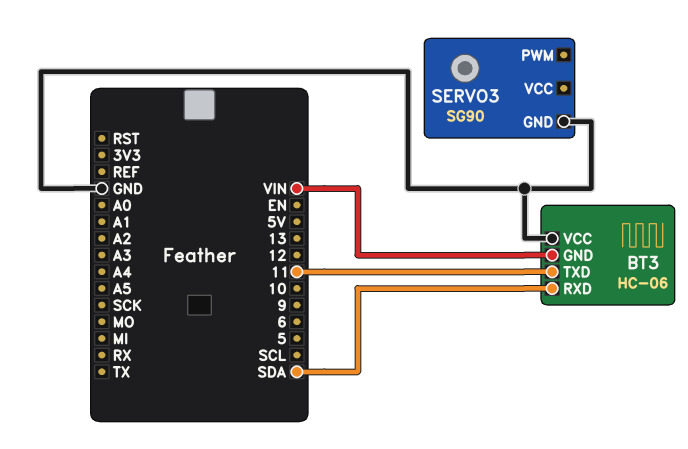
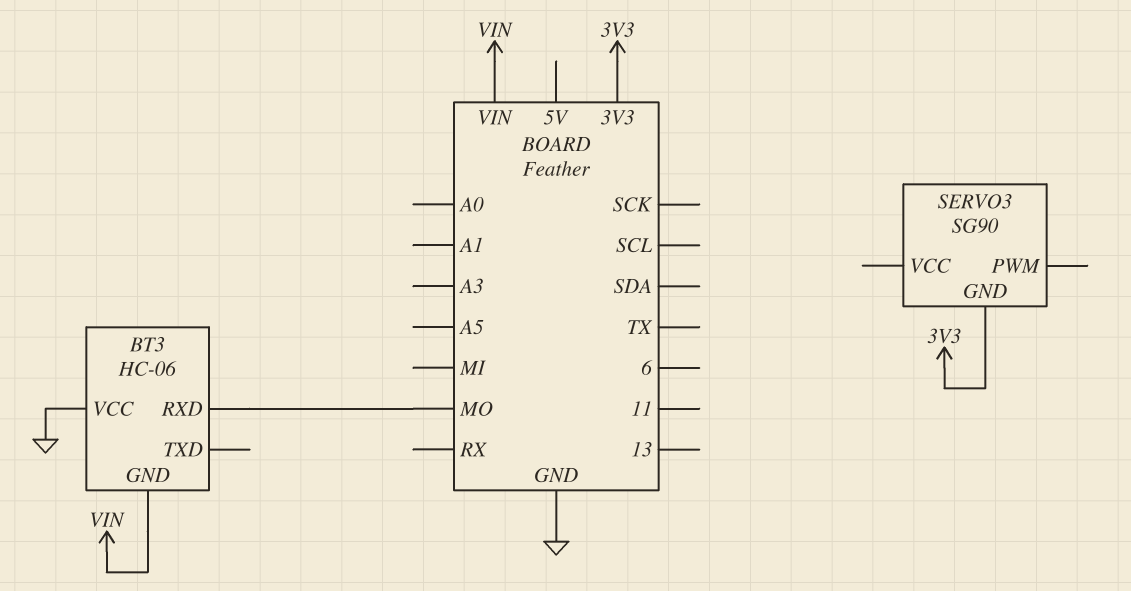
BT3 pin RXD: SDA -> MO
BT3 pin TXD: 11 -> none
SERVO3 pin GND: GND -> 3V3

